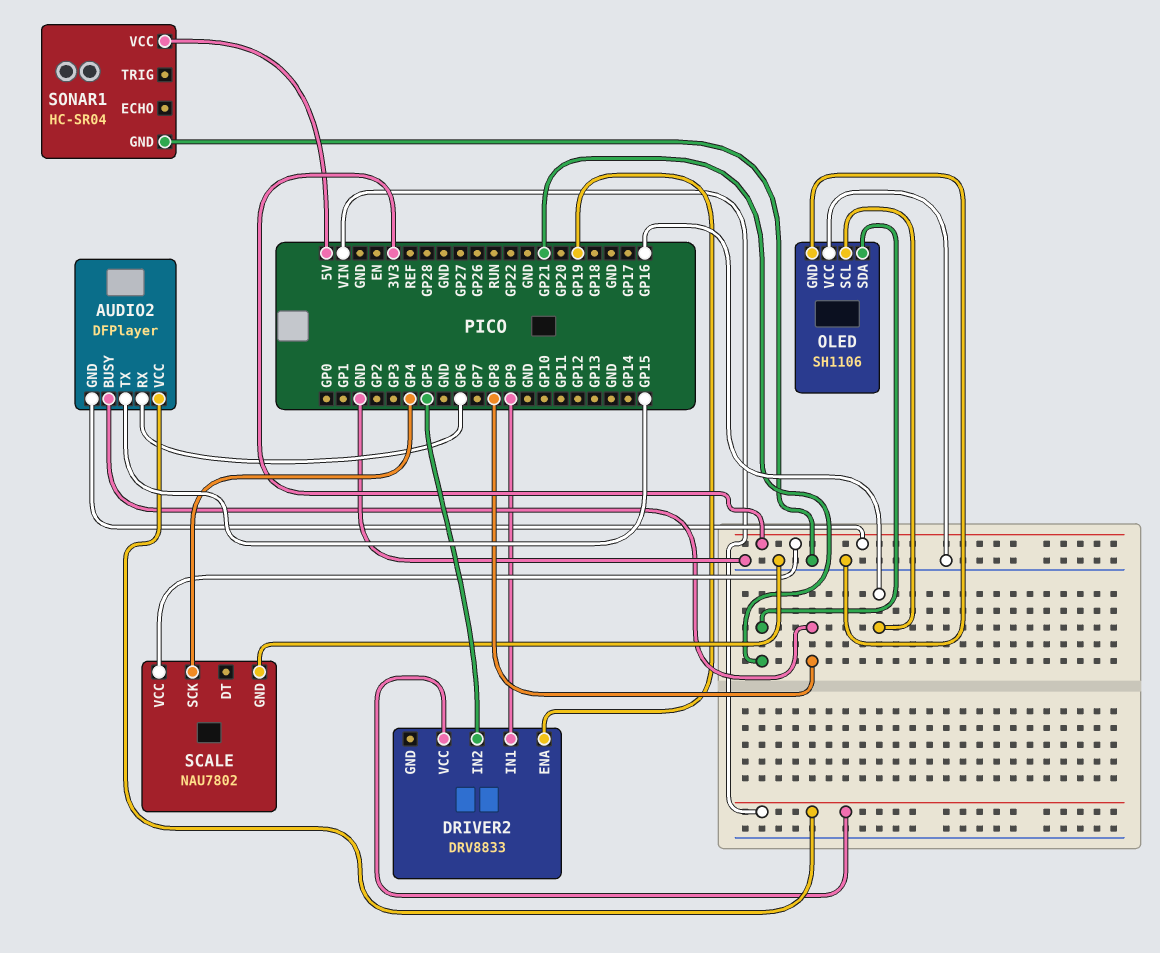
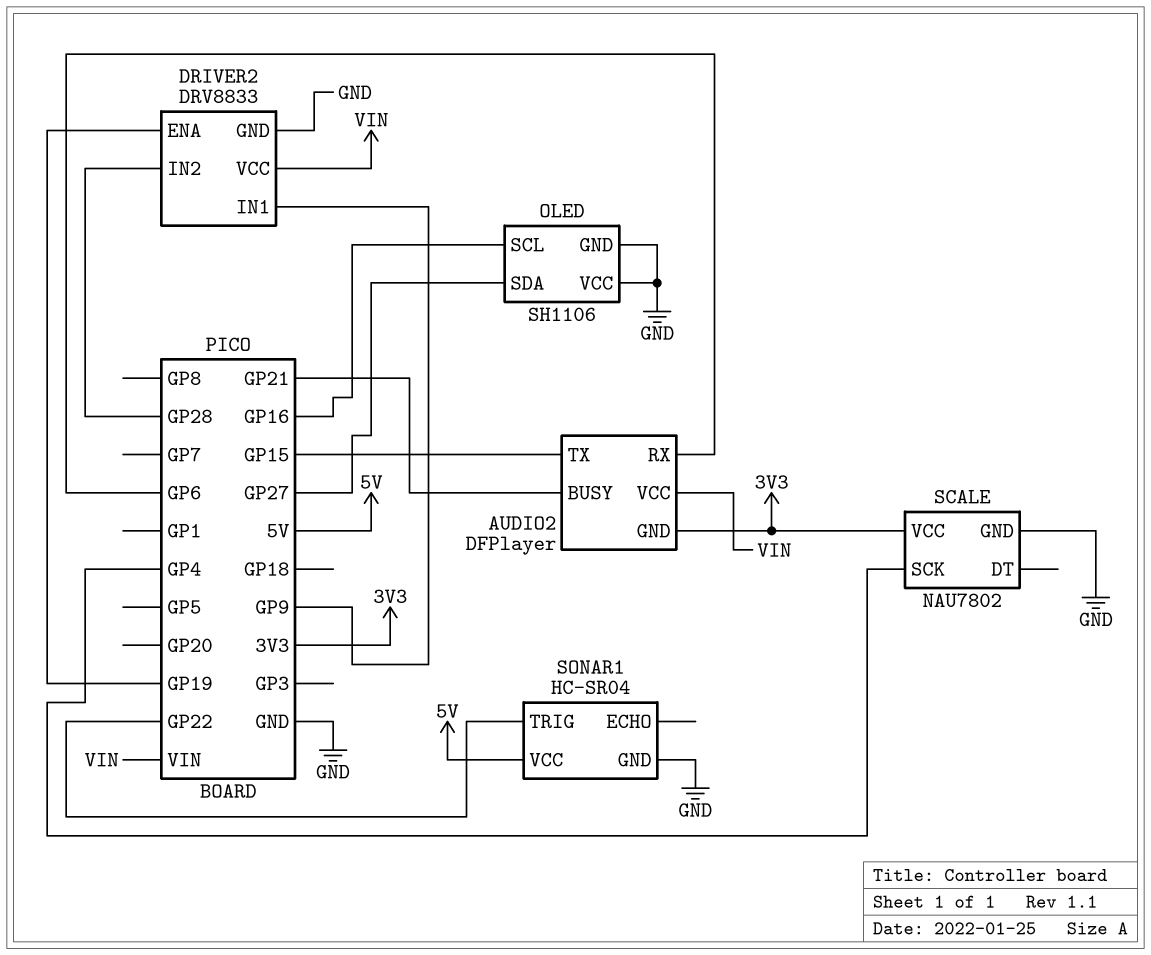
AUDIO2 pin BUSY: GP8 -> GP21
DRIVER2 pin GND: none -> GND
DRIVER2 pin IN2: GP5 -> GP28
OLED pin SDA: GP21 -> GP27
SONAR1 pin TRIG: none -> GP22

